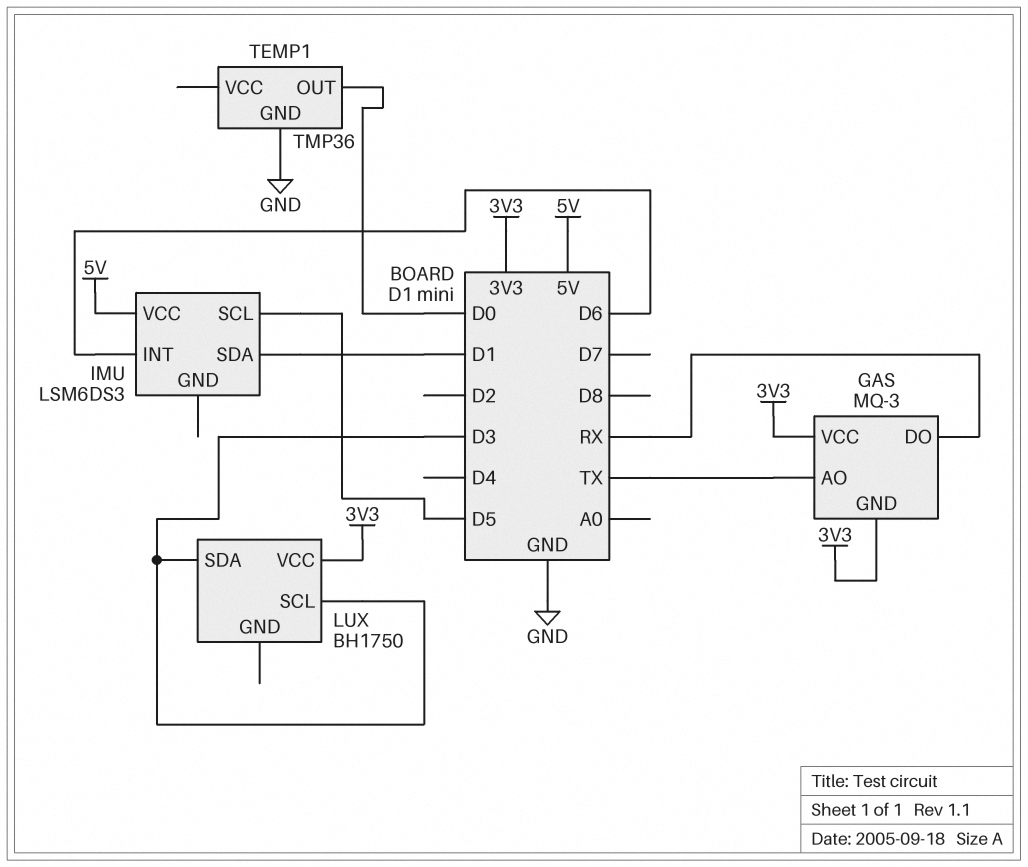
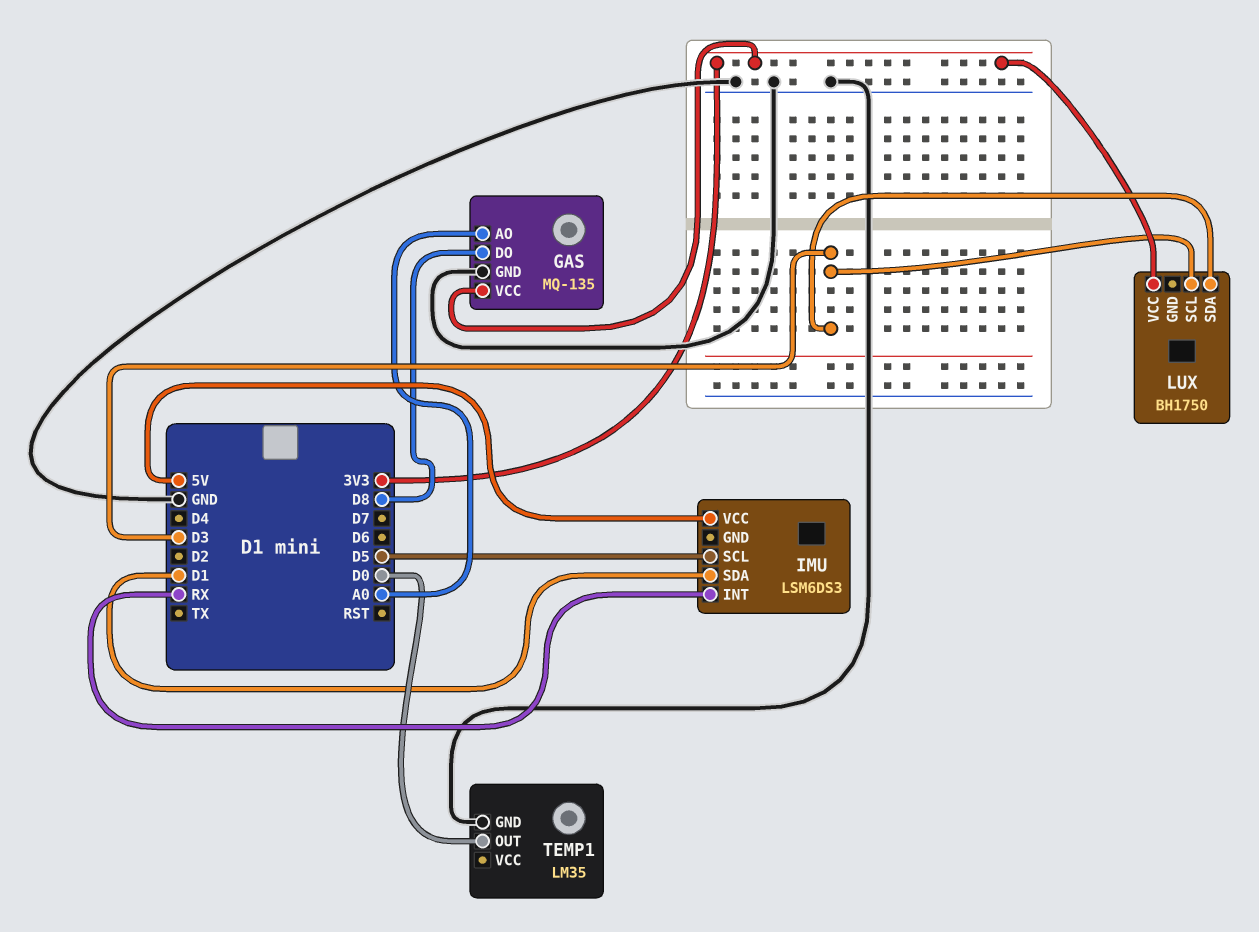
GAS: MQ-3 -> MQ-135
GAS pin AO: TX -> A0
GAS pin DO: RX -> D8
GAS pin GND: 3V3 -> GND
IMU pin INT: D6 -> RX
TEMP1: TMP36 -> LM35

